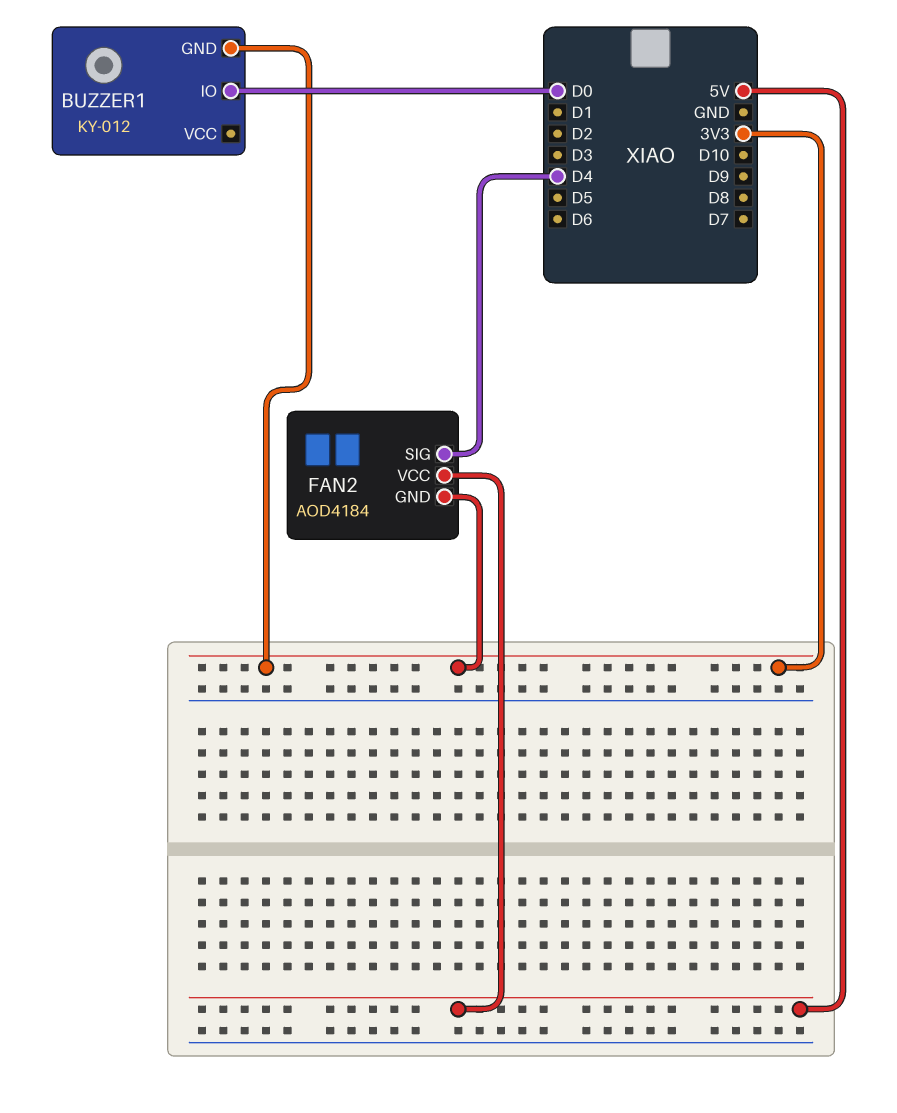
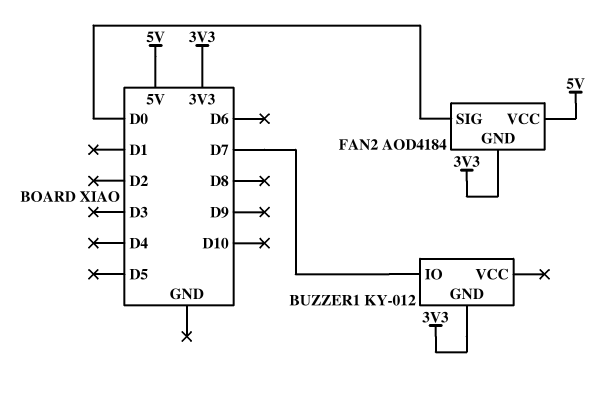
BUZZER1 pin IO: D0 -> D7
FAN2 pin SIG: D4 -> D0

